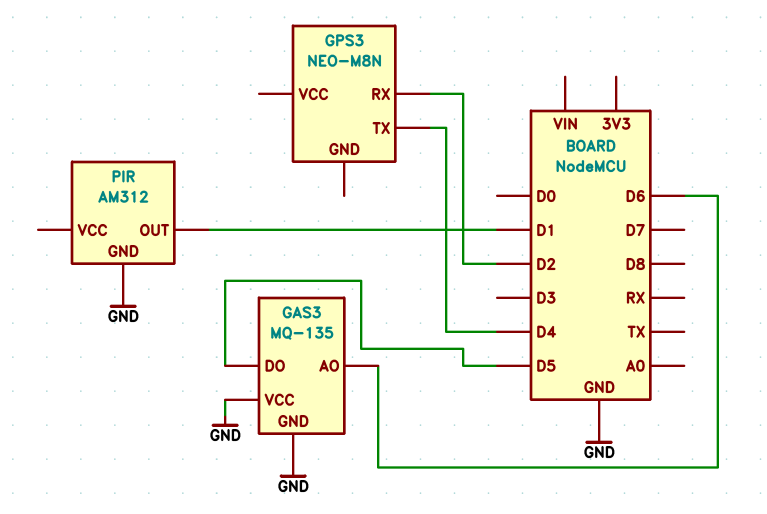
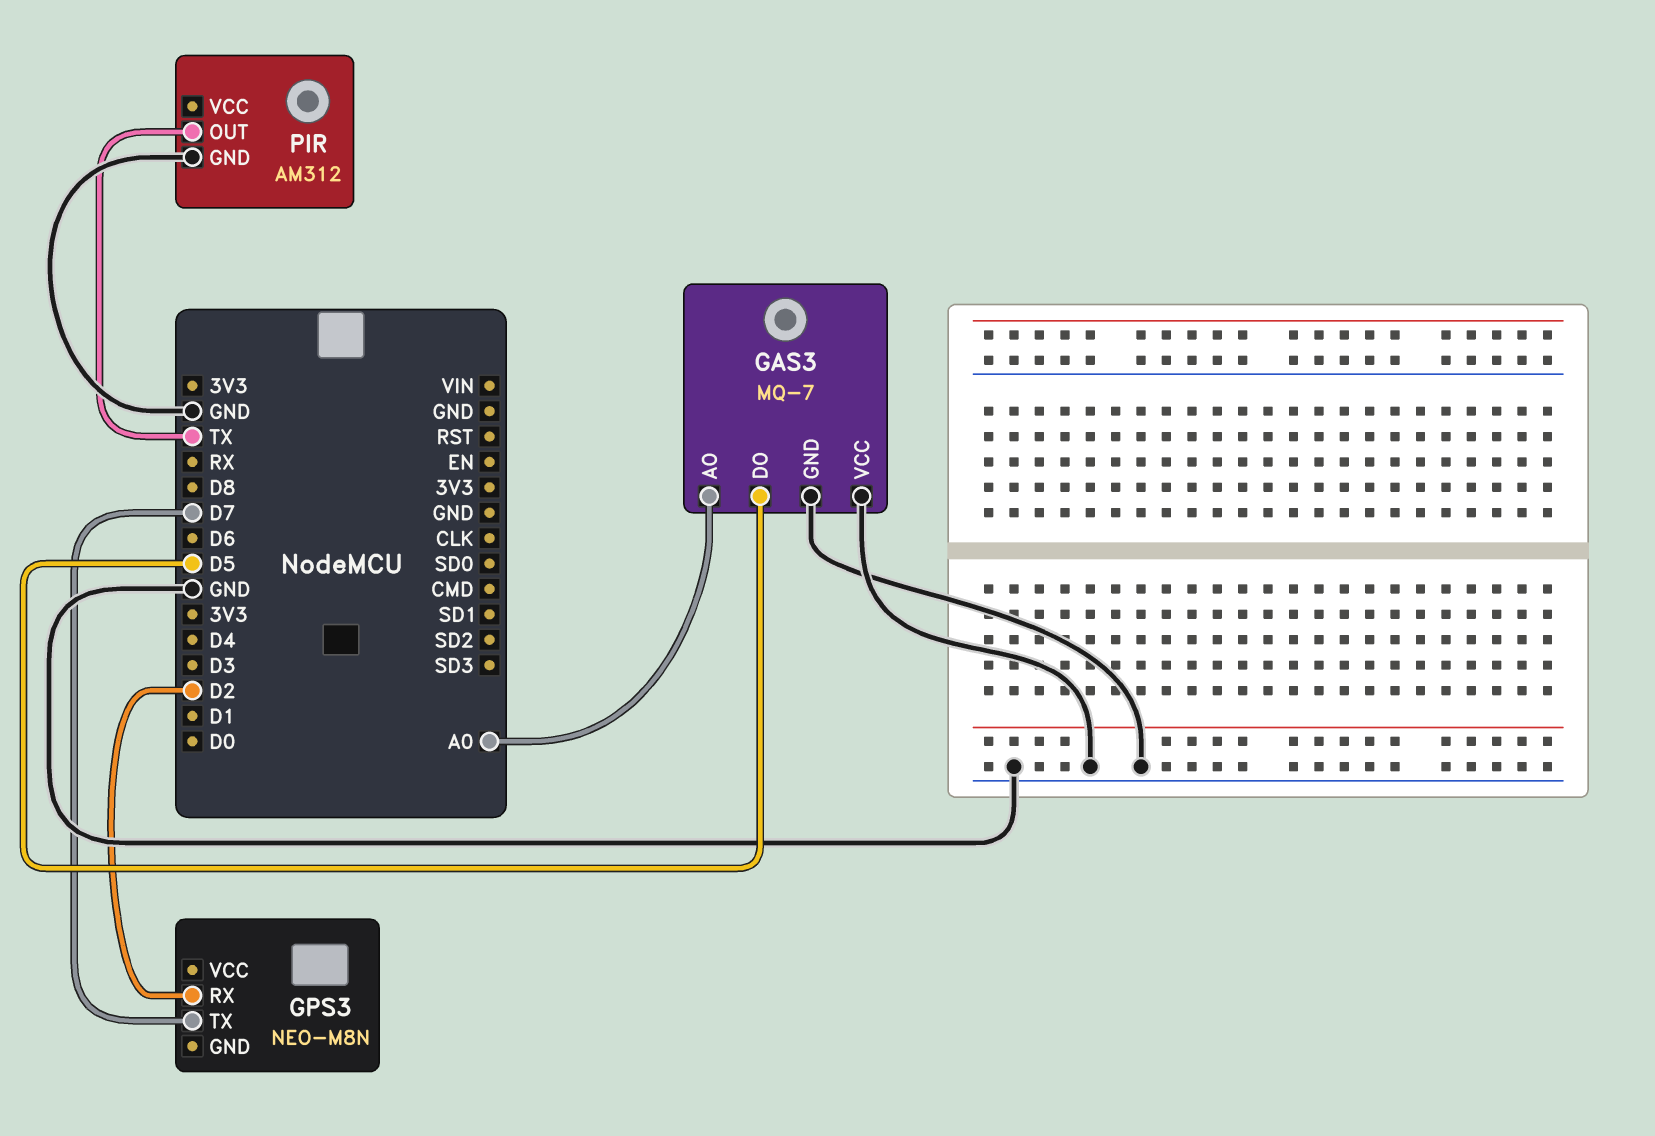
GAS3: MQ-135 -> MQ-7
GAS3 pin AO: D6 -> A0
GPS3 pin TX: D4 -> D7
PIR pin OUT: D1 -> TX

